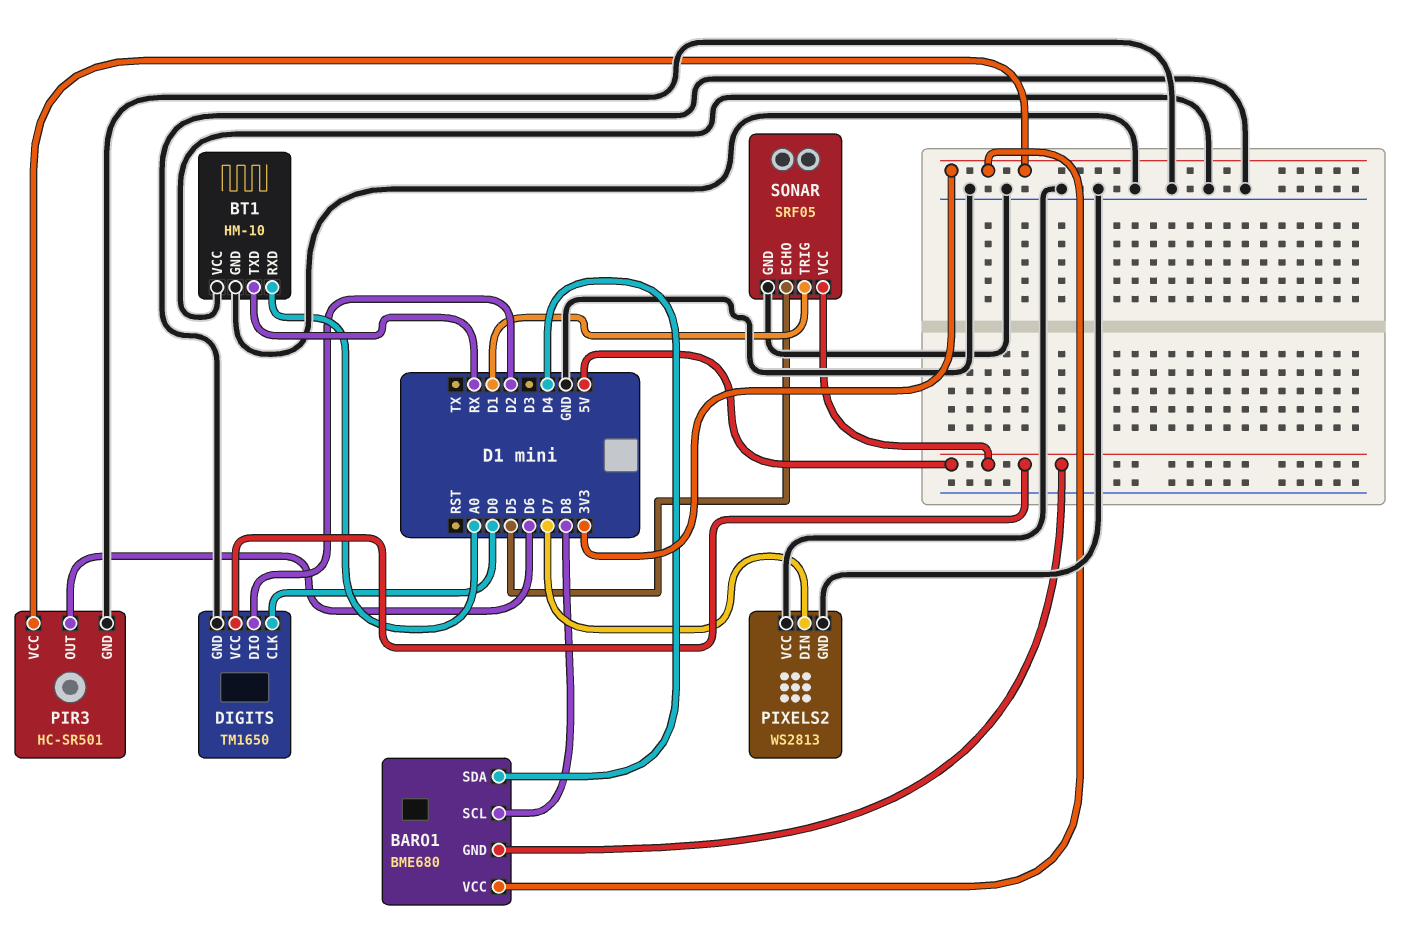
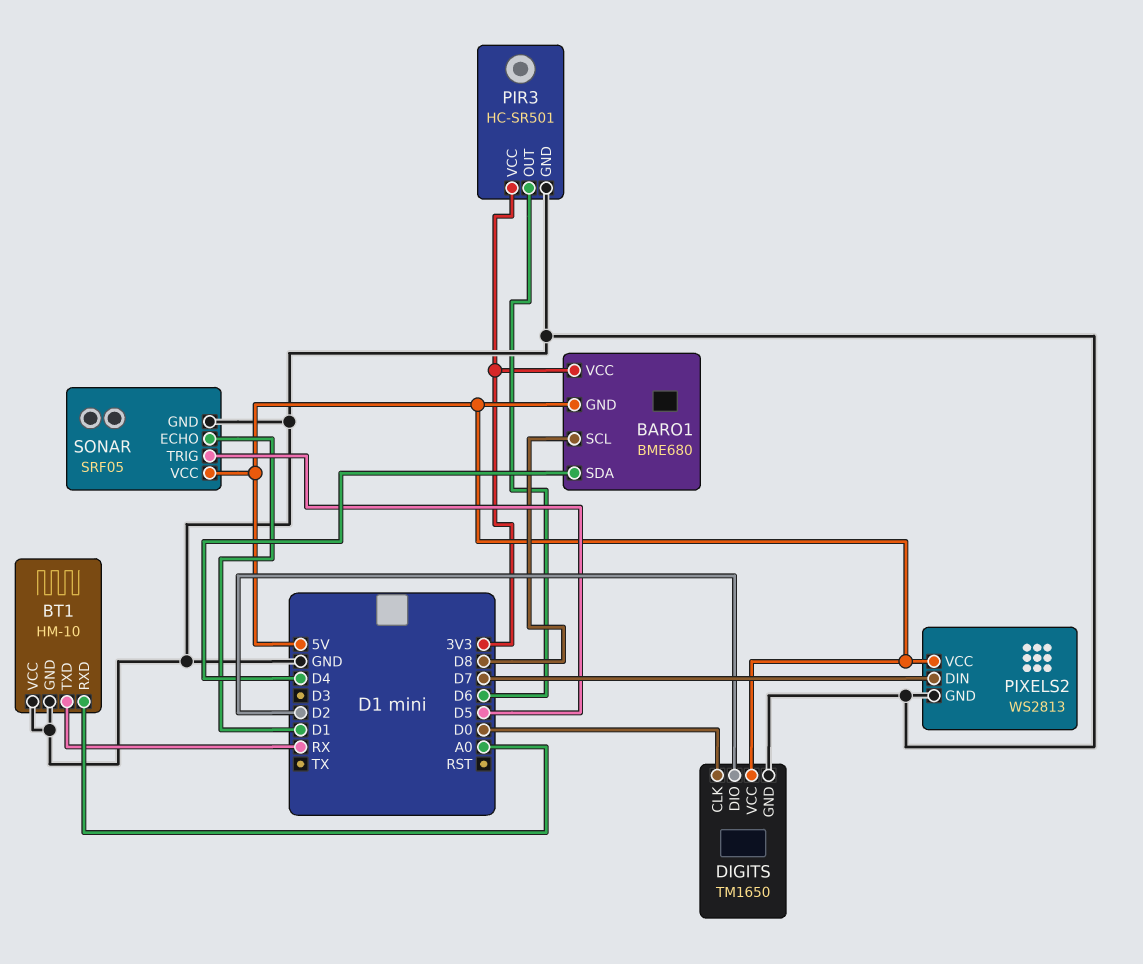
PIXELS2 pin VCC: GND -> 5V
SONAR pin ECHO: D5 -> D1
SONAR pin TRIG: D1 -> D5

